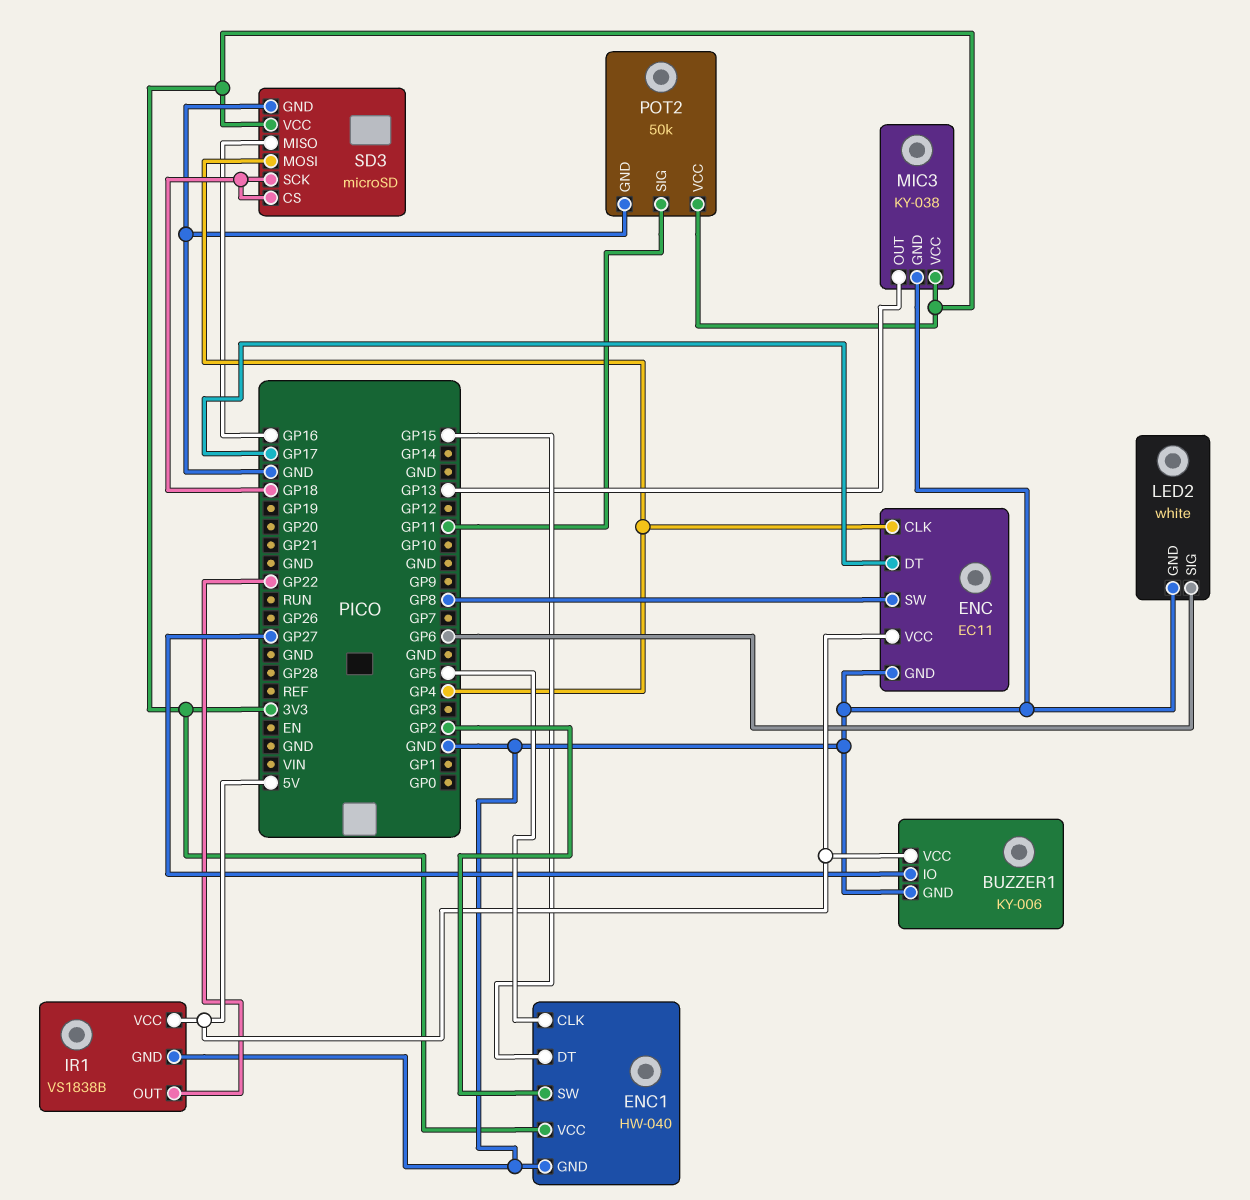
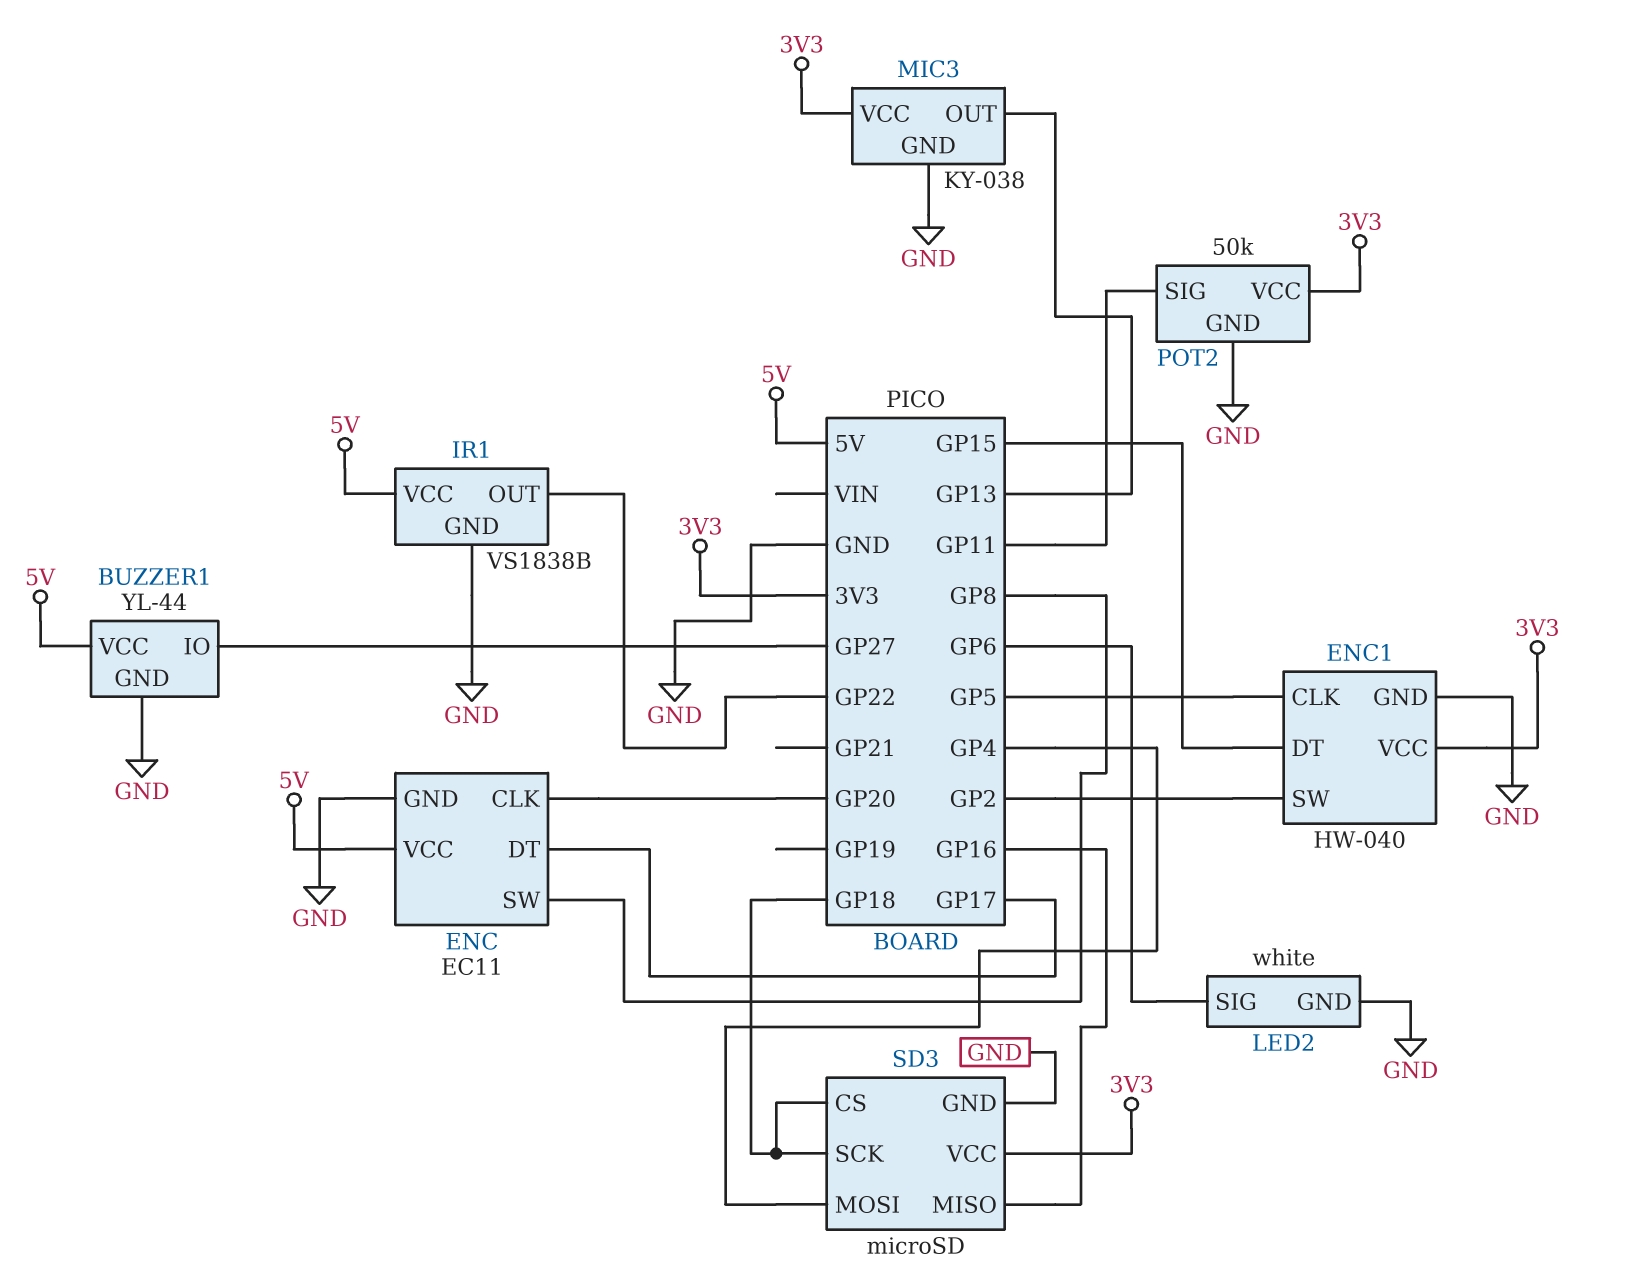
BUZZER1: KY-006 -> YL-44
ENC pin CLK: GP4 -> GP20

